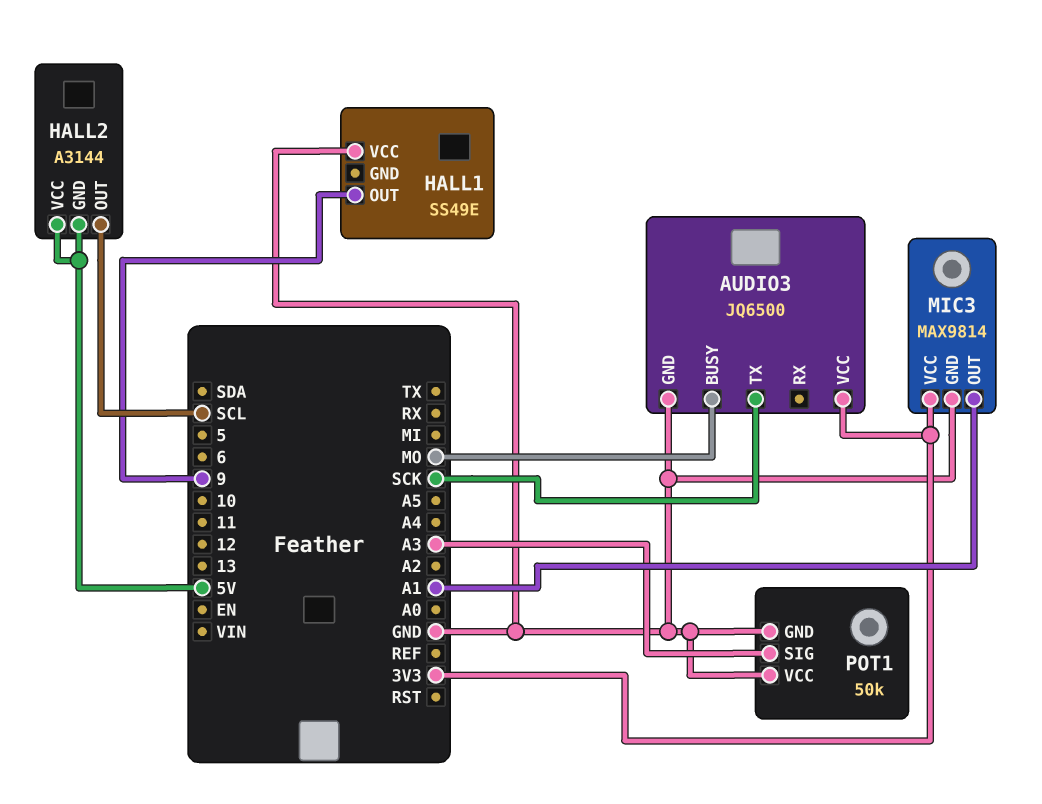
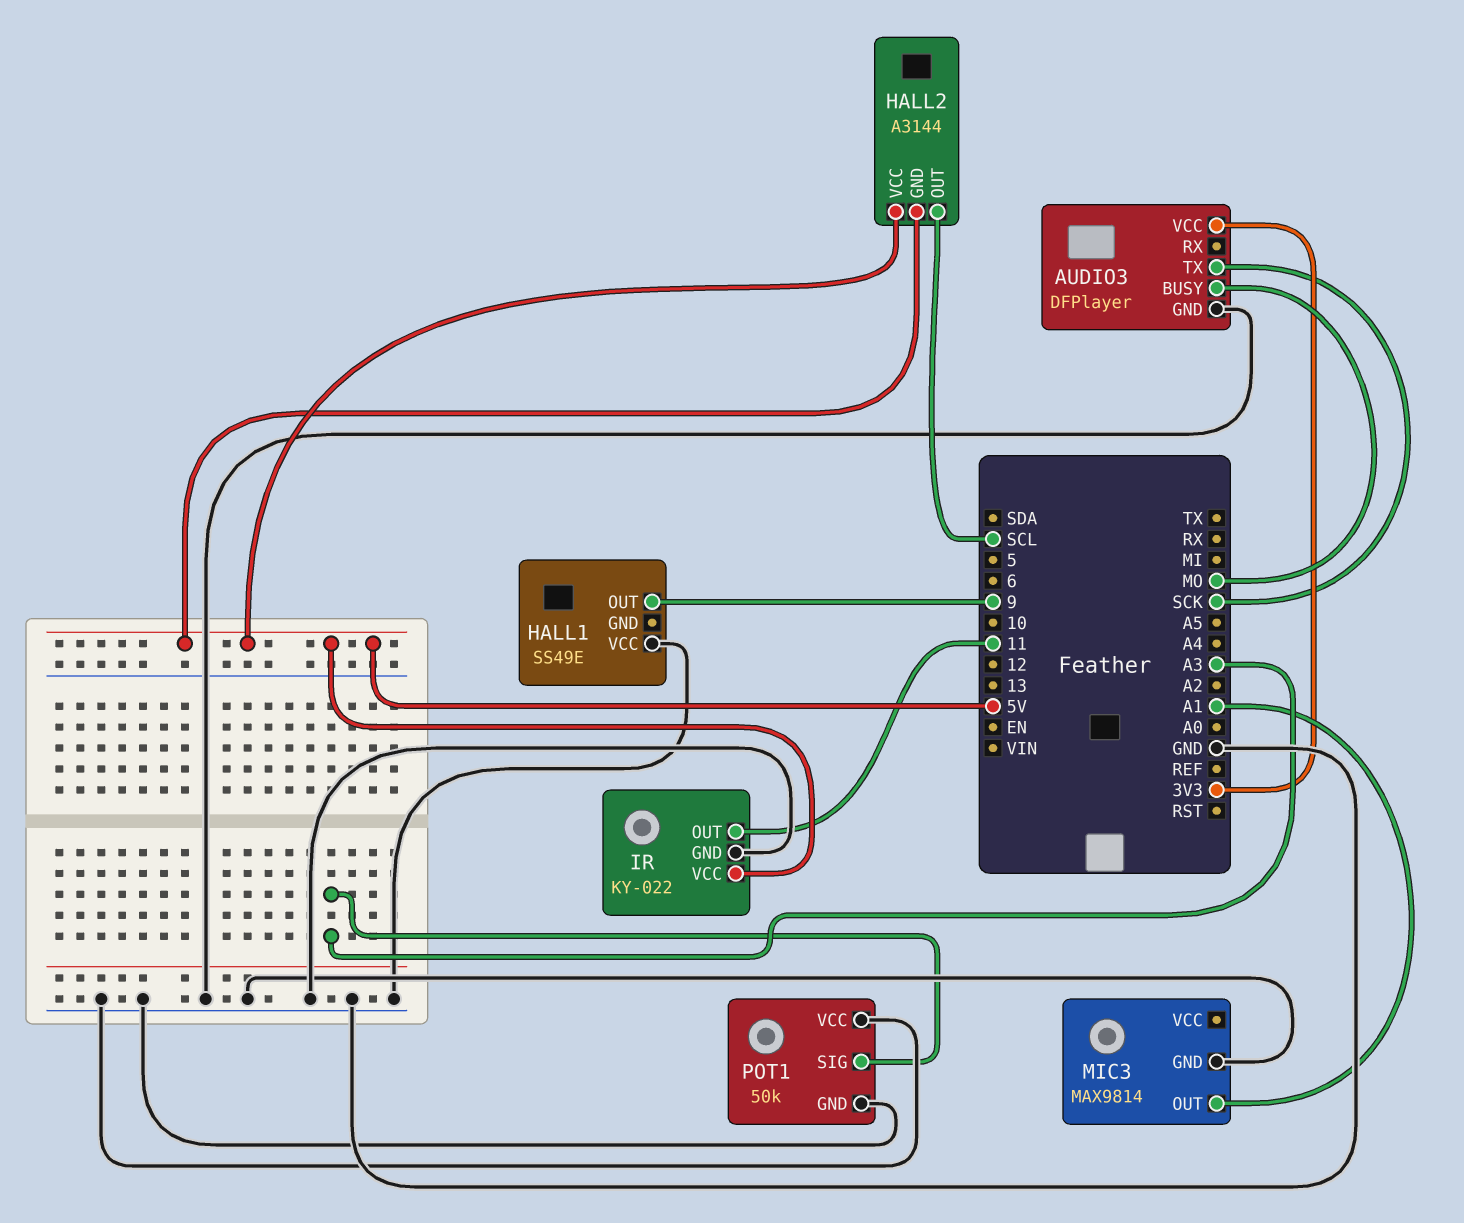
AUDIO3: JQ6500 -> DFPlayer
IR: none -> KY-022
IR pin GND: none -> GND
IR pin OUT: none -> 11
IR pin VCC: none -> 5V
MIC3 pin VCC: 3V3 -> none

